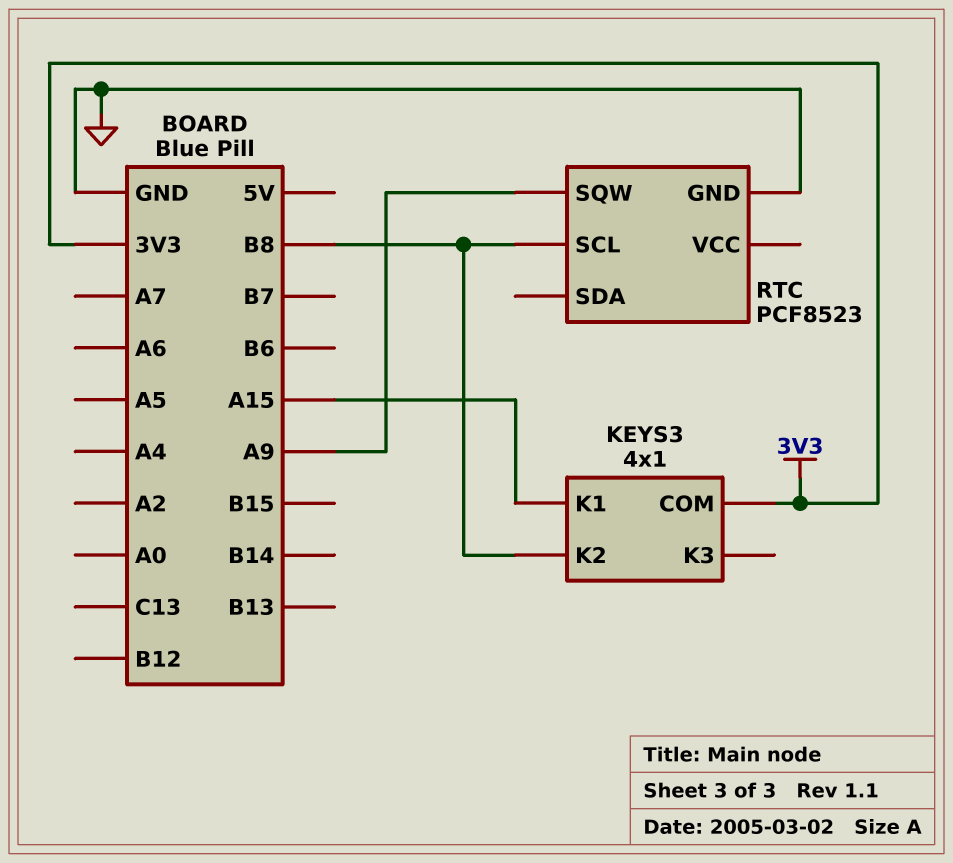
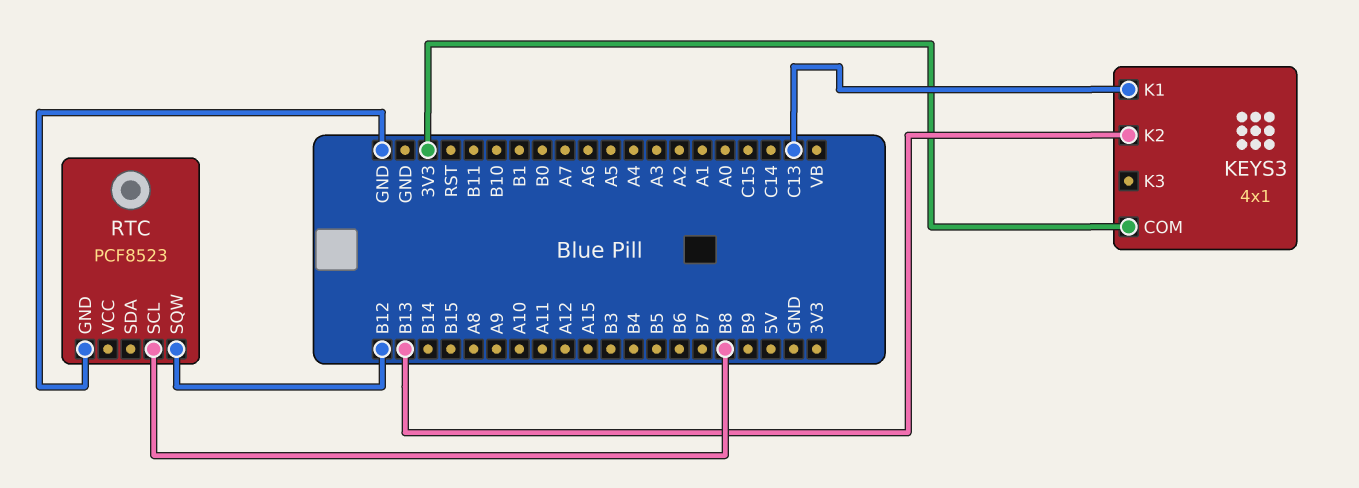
KEYS3 pin K1: A15 -> C13
KEYS3 pin K2: B8 -> B13
RTC pin SQW: A9 -> B12

